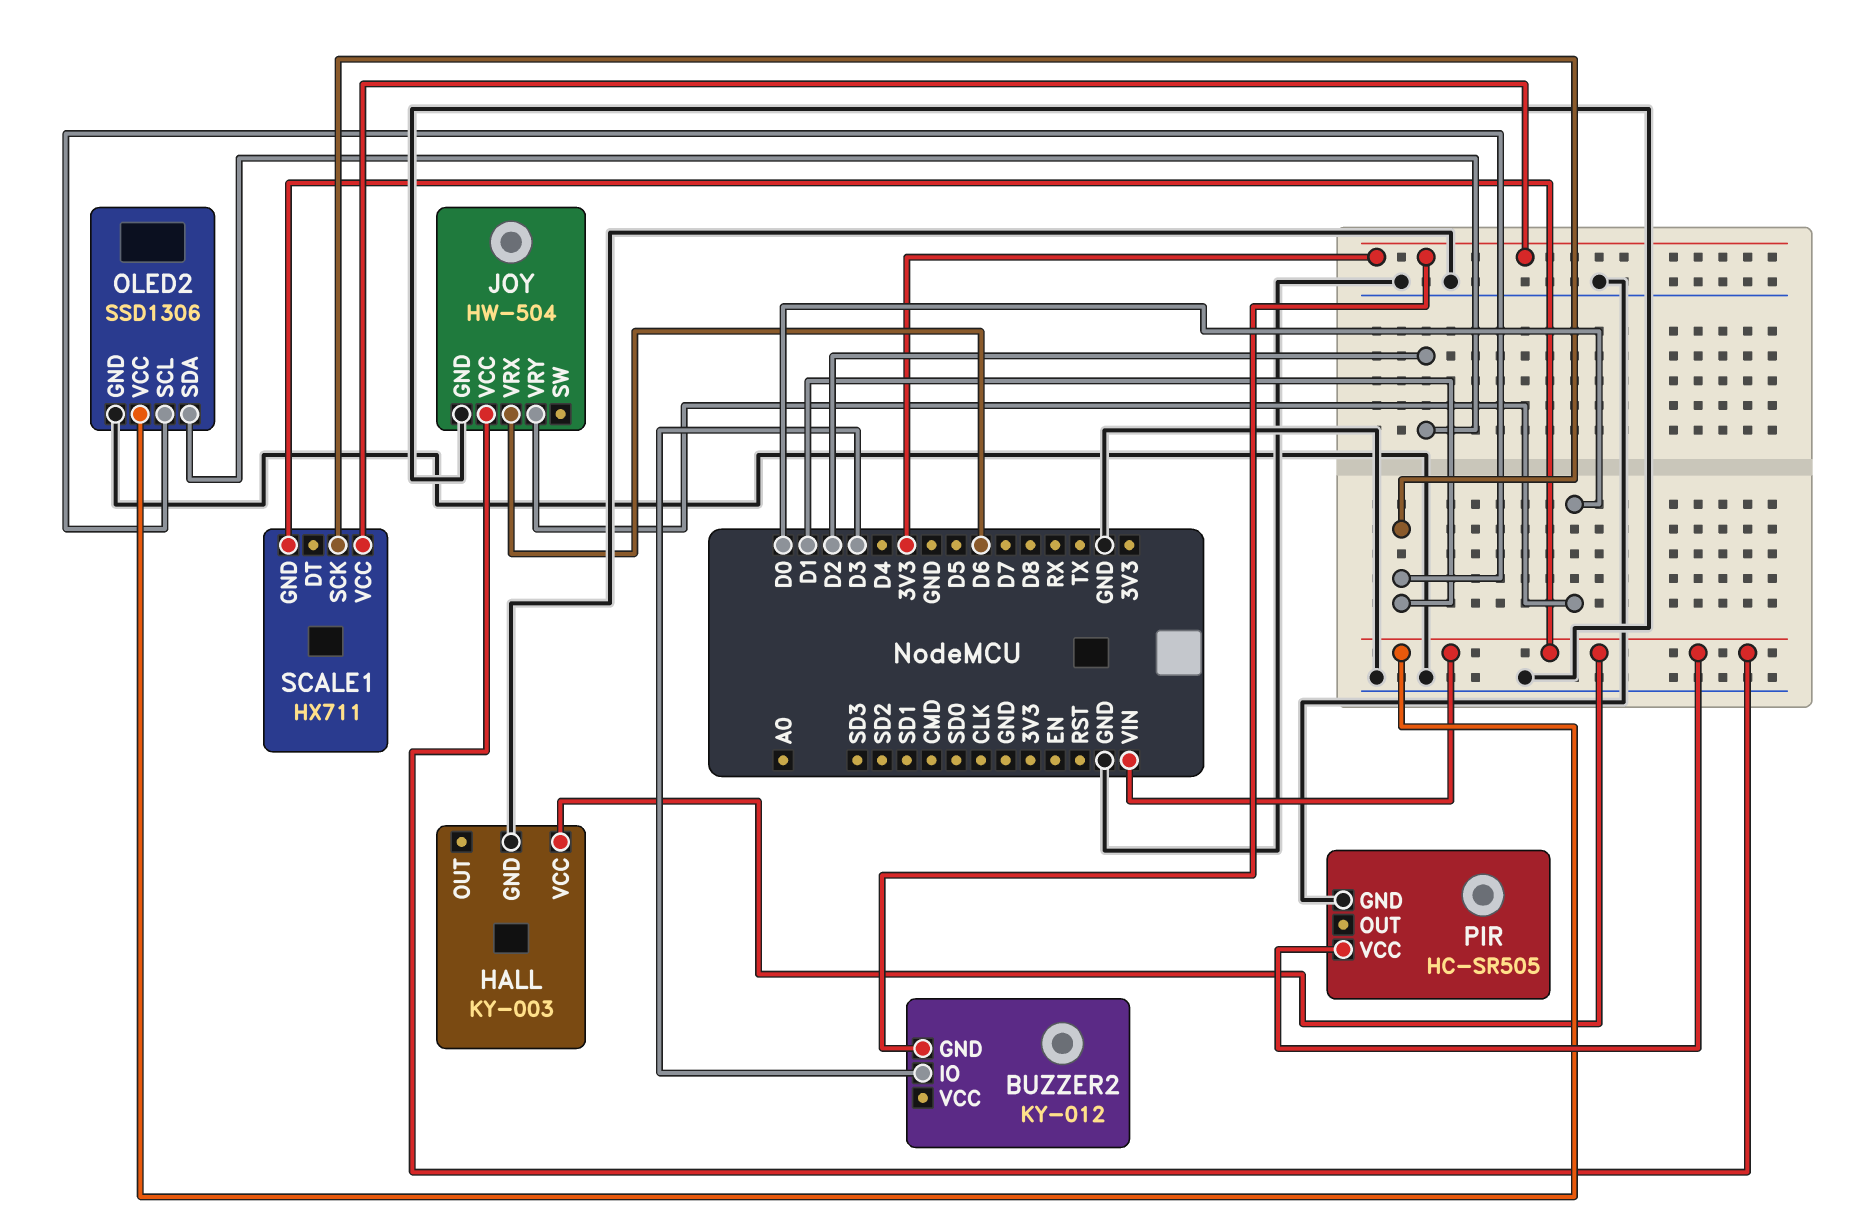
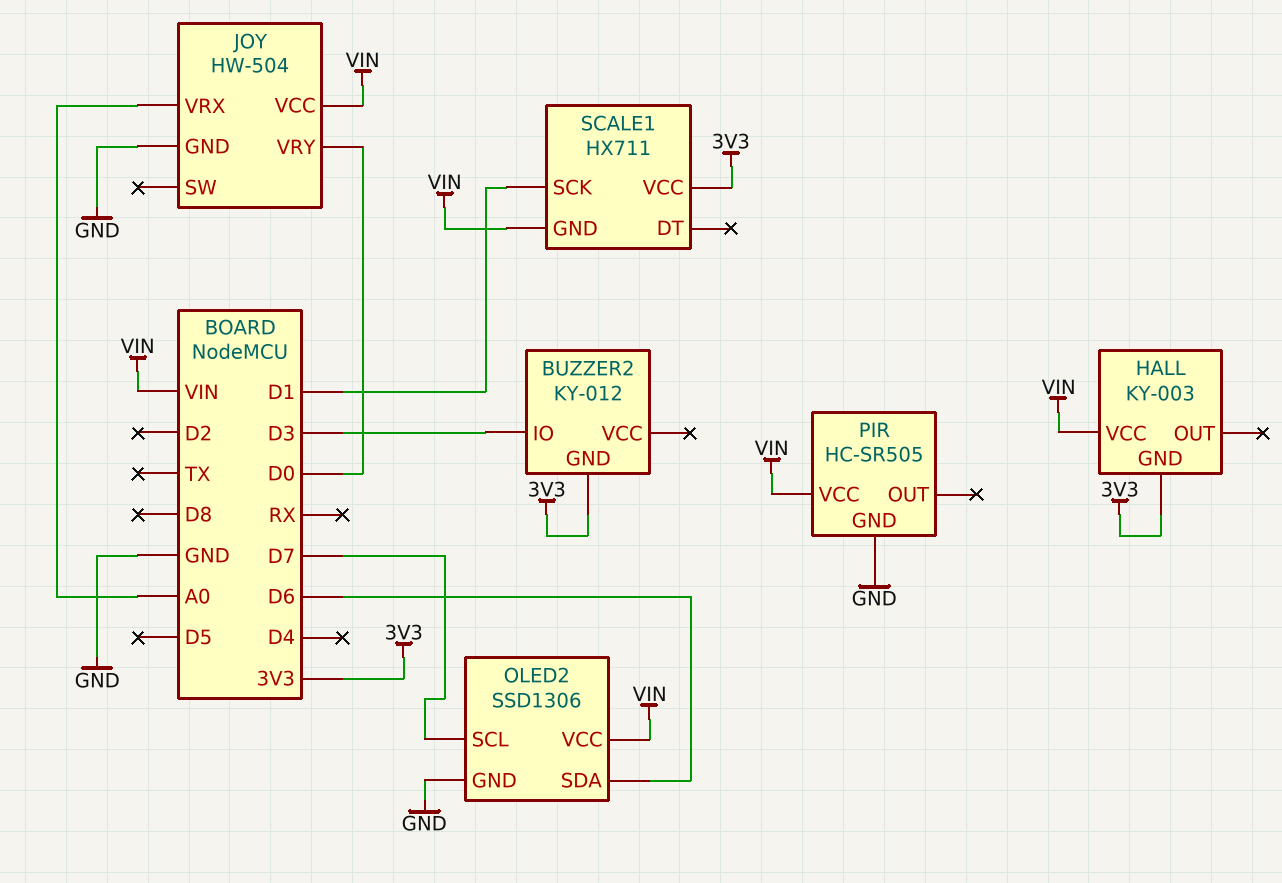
HALL pin GND: GND -> 3V3
JOY pin VRX: D6 -> A0
OLED2 pin SCL: D1 -> D7
OLED2 pin SDA: D2 -> D6

